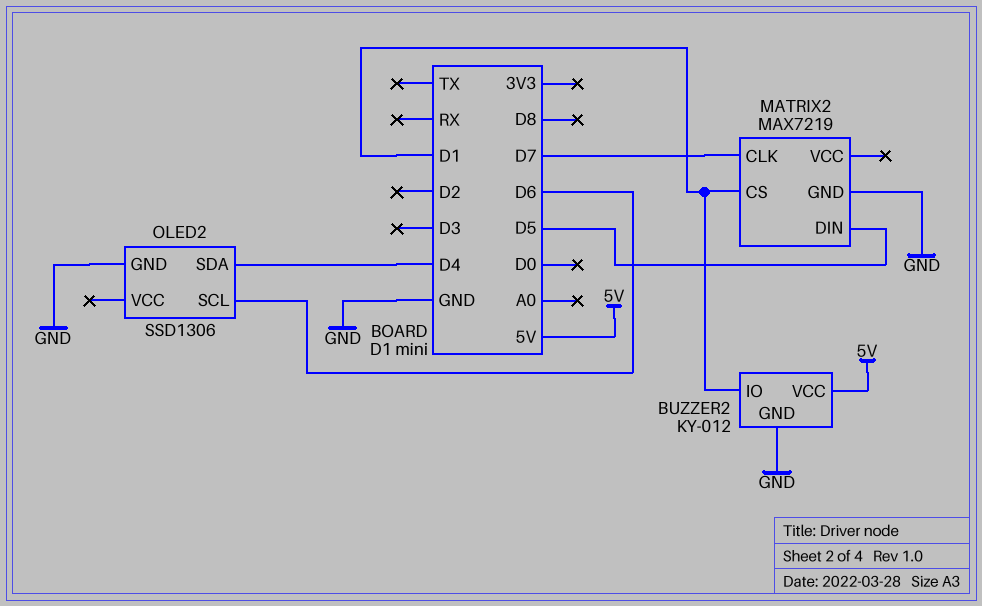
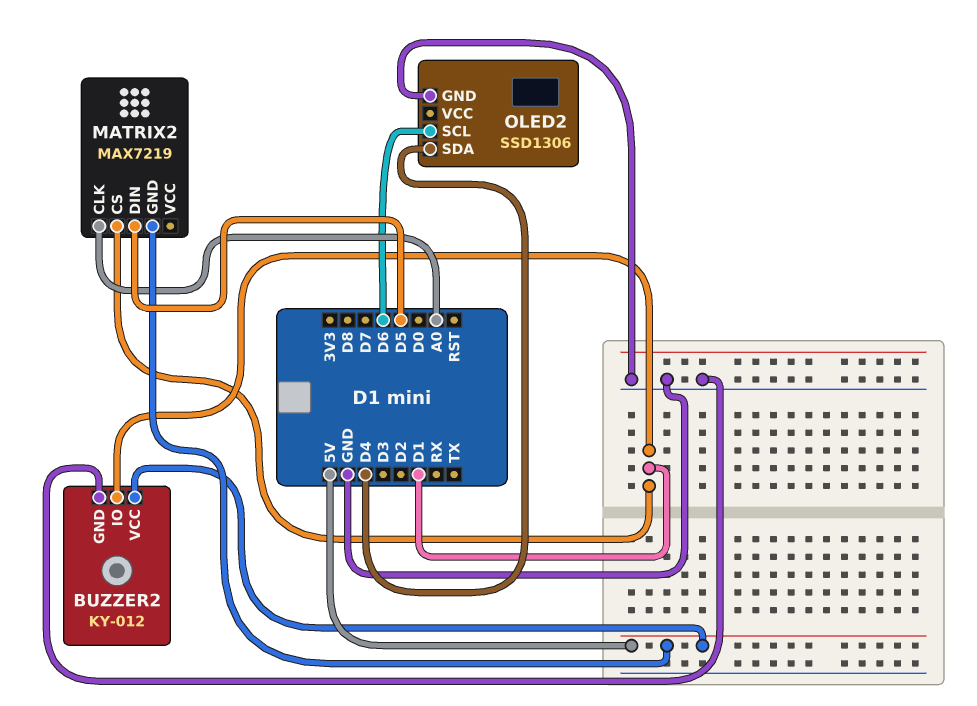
MATRIX2 pin CLK: D7 -> A0
MATRIX2 pin GND: GND -> 5V

